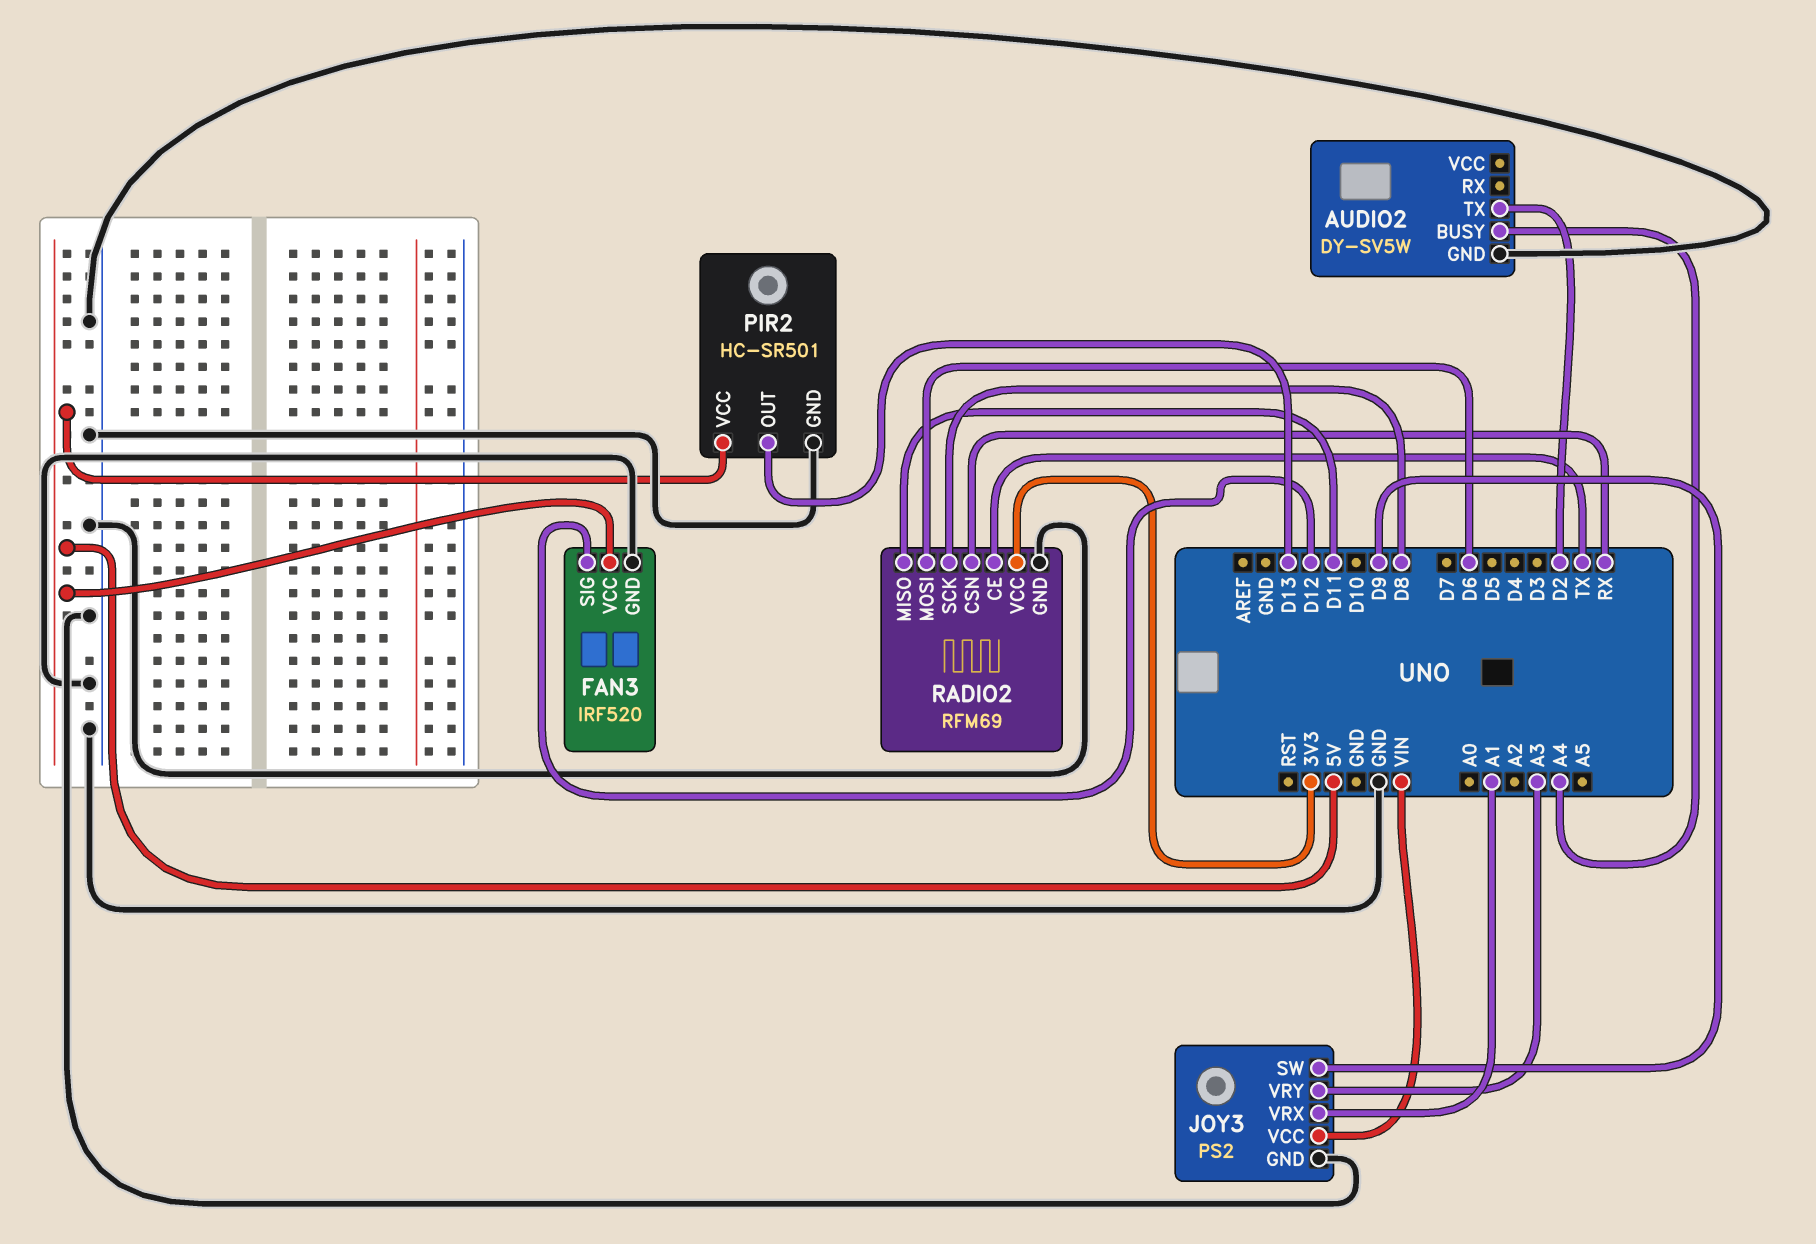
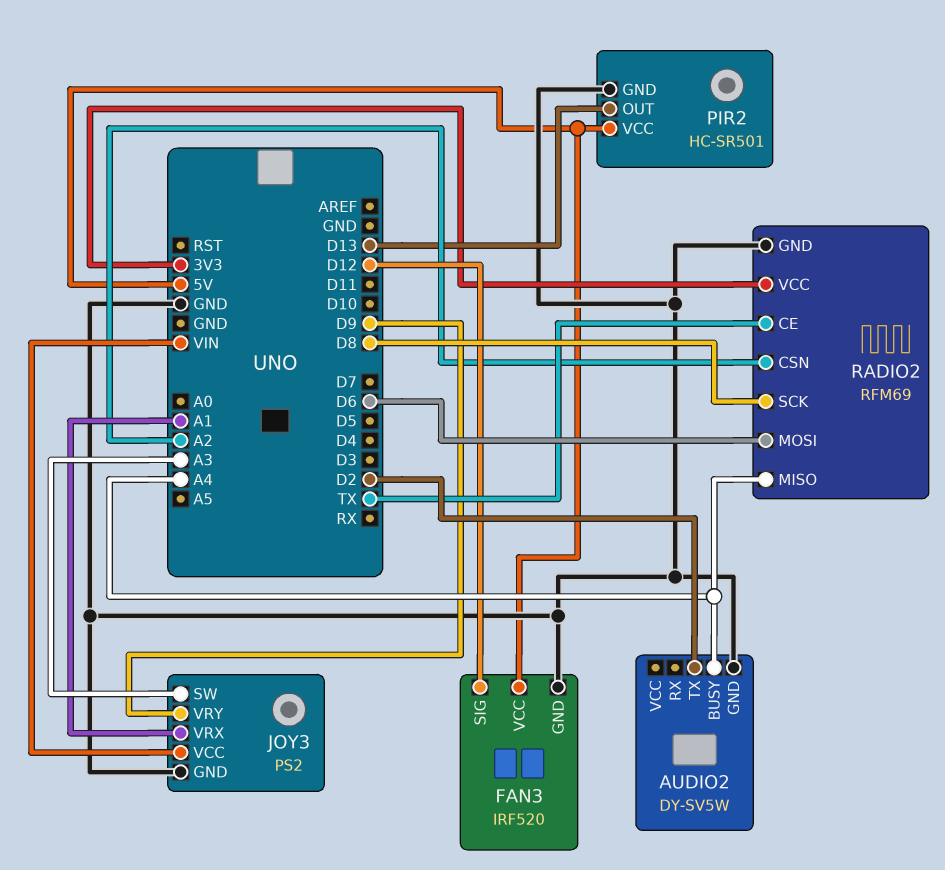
JOY3 pin SW: D9 -> A3
JOY3 pin VRY: A3 -> D9
RADIO2 pin CSN: RX -> A2
RADIO2 pin MISO: D11 -> A4

